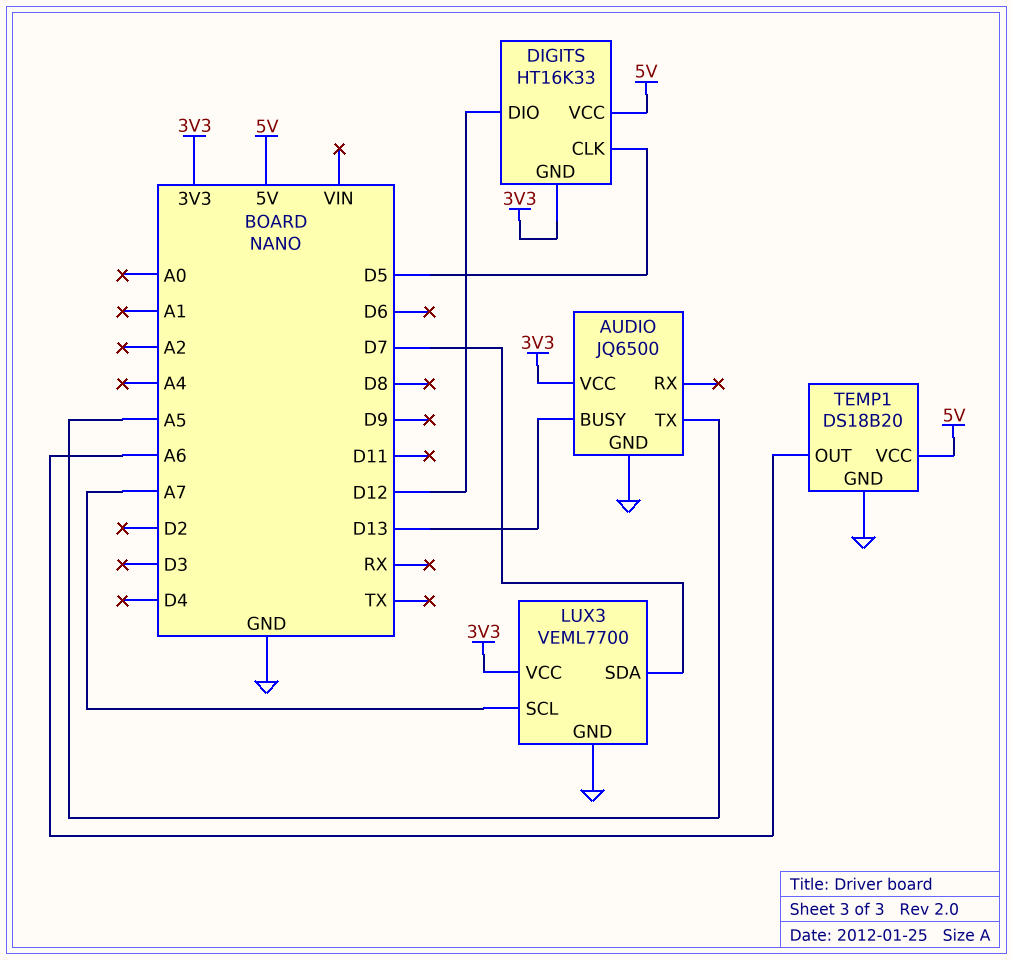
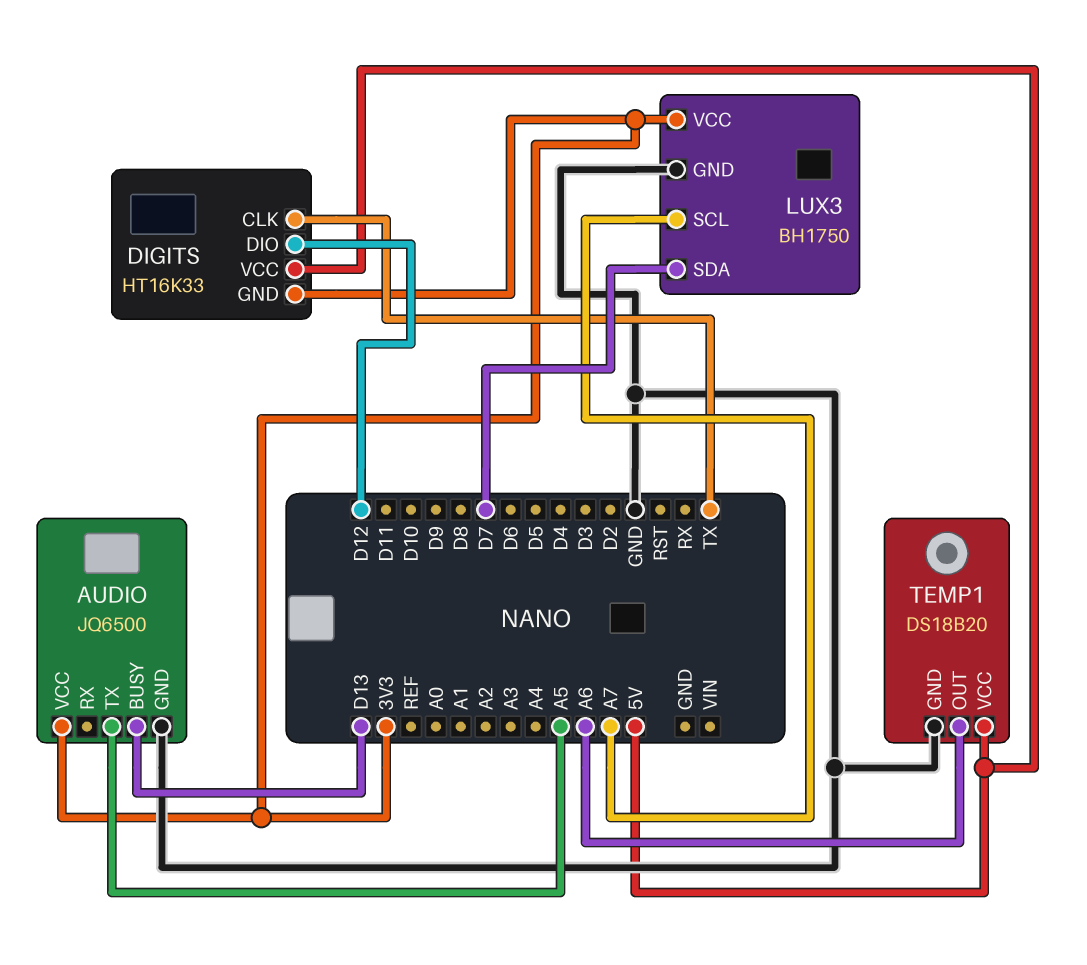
DIGITS pin CLK: D5 -> TX
LUX3: VEML7700 -> BH1750

